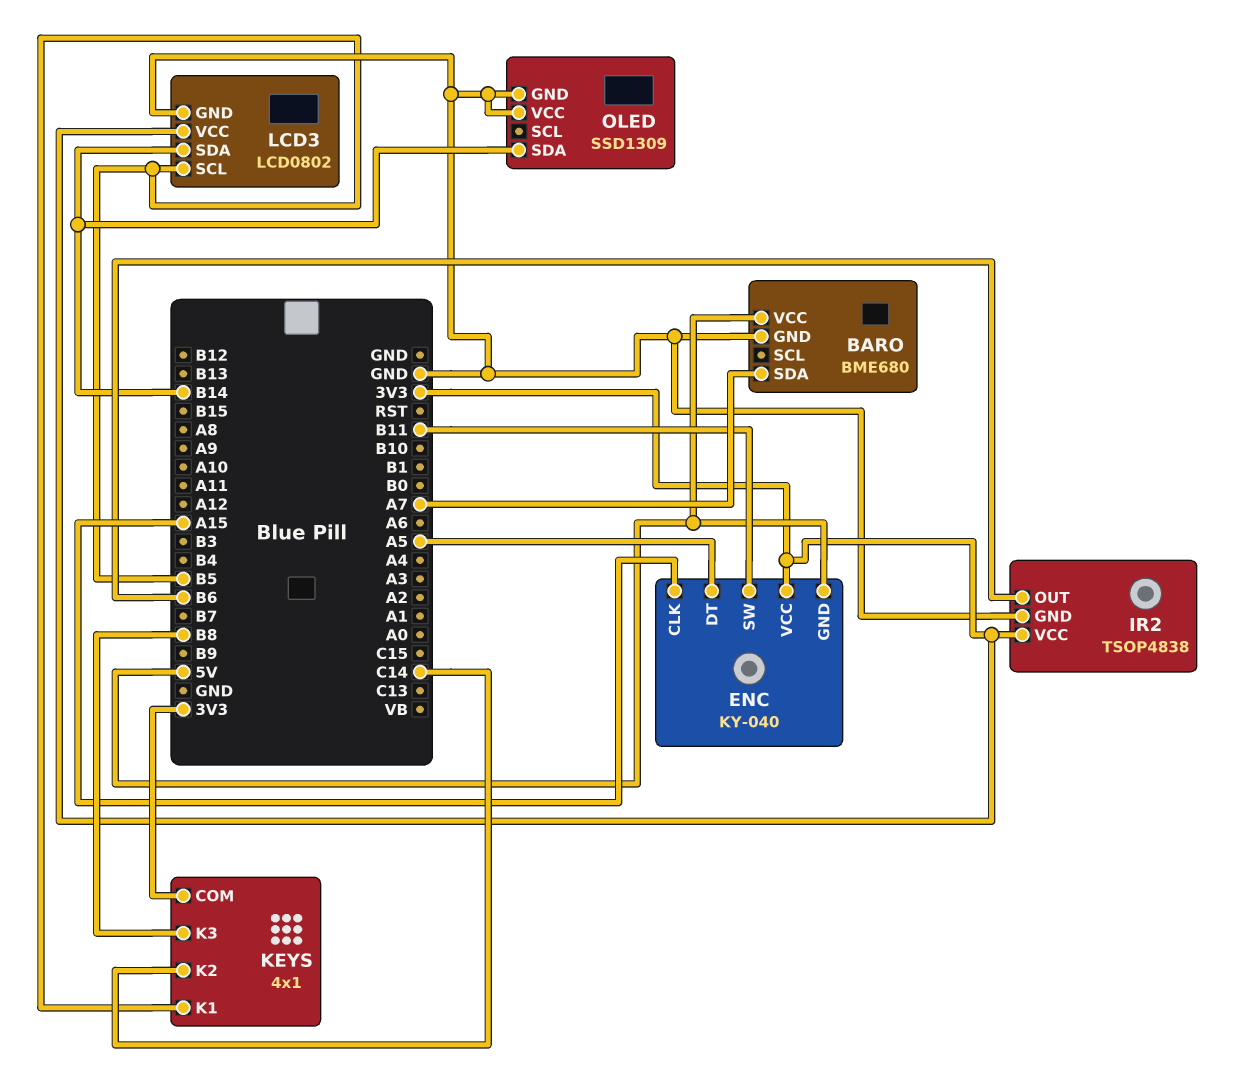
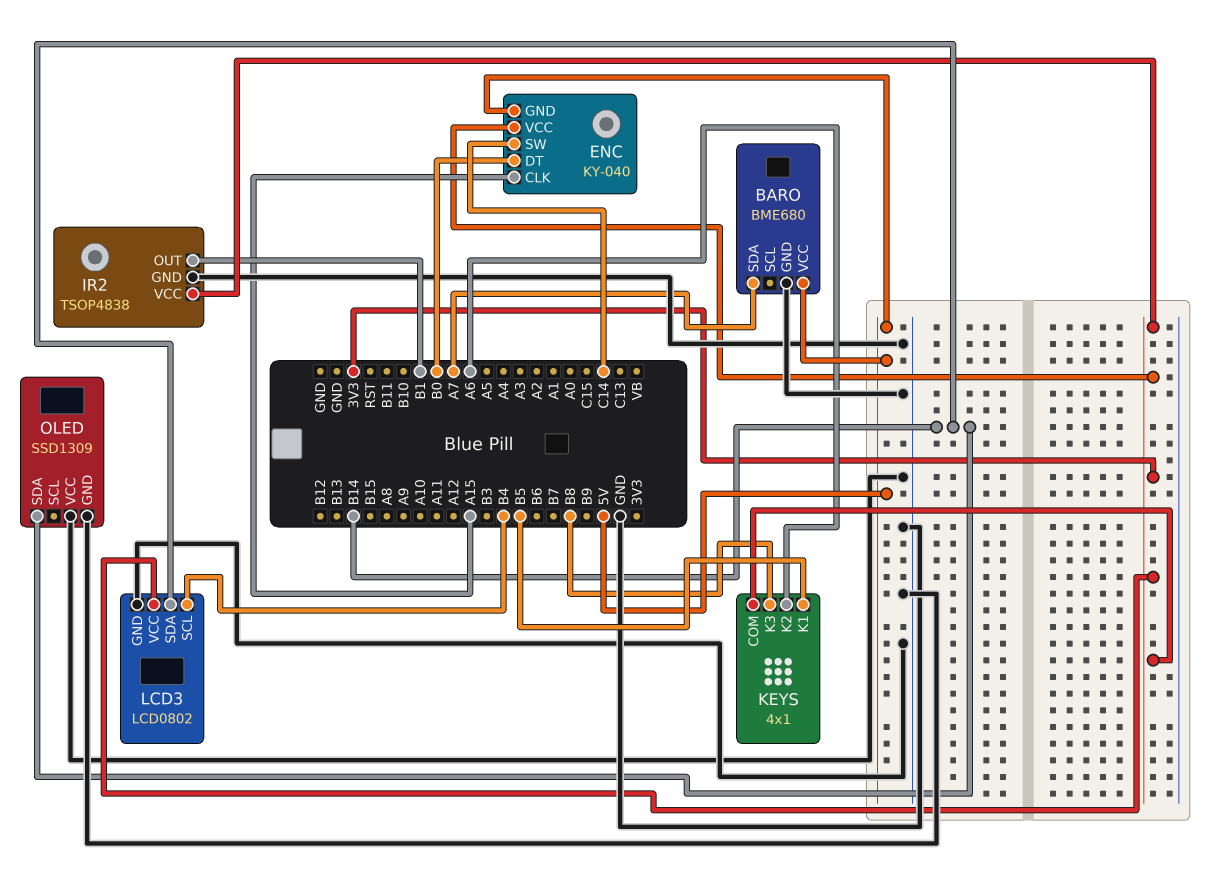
ENC pin DT: A5 -> B0
ENC pin SW: B11 -> C14
IR2 pin OUT: B6 -> B1
KEYS pin K2: C14 -> A6
LCD3 pin SCL: B5 -> B4

